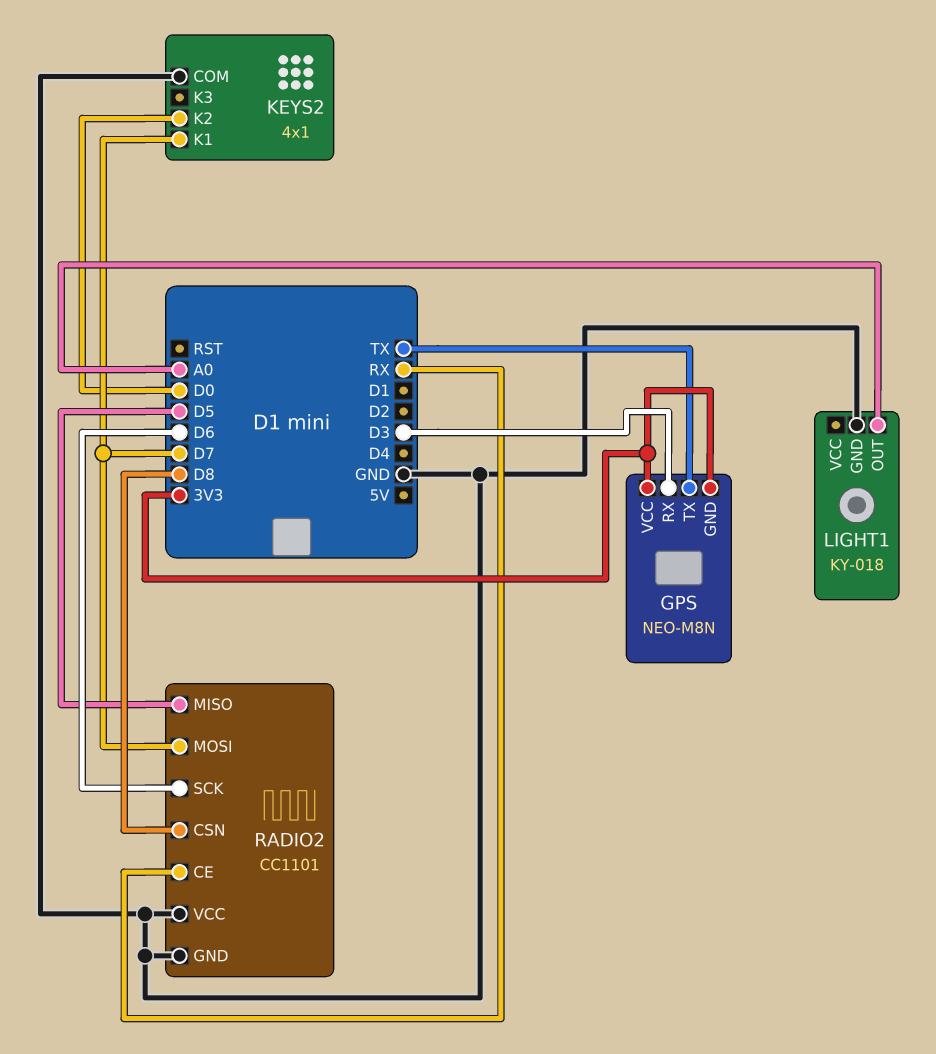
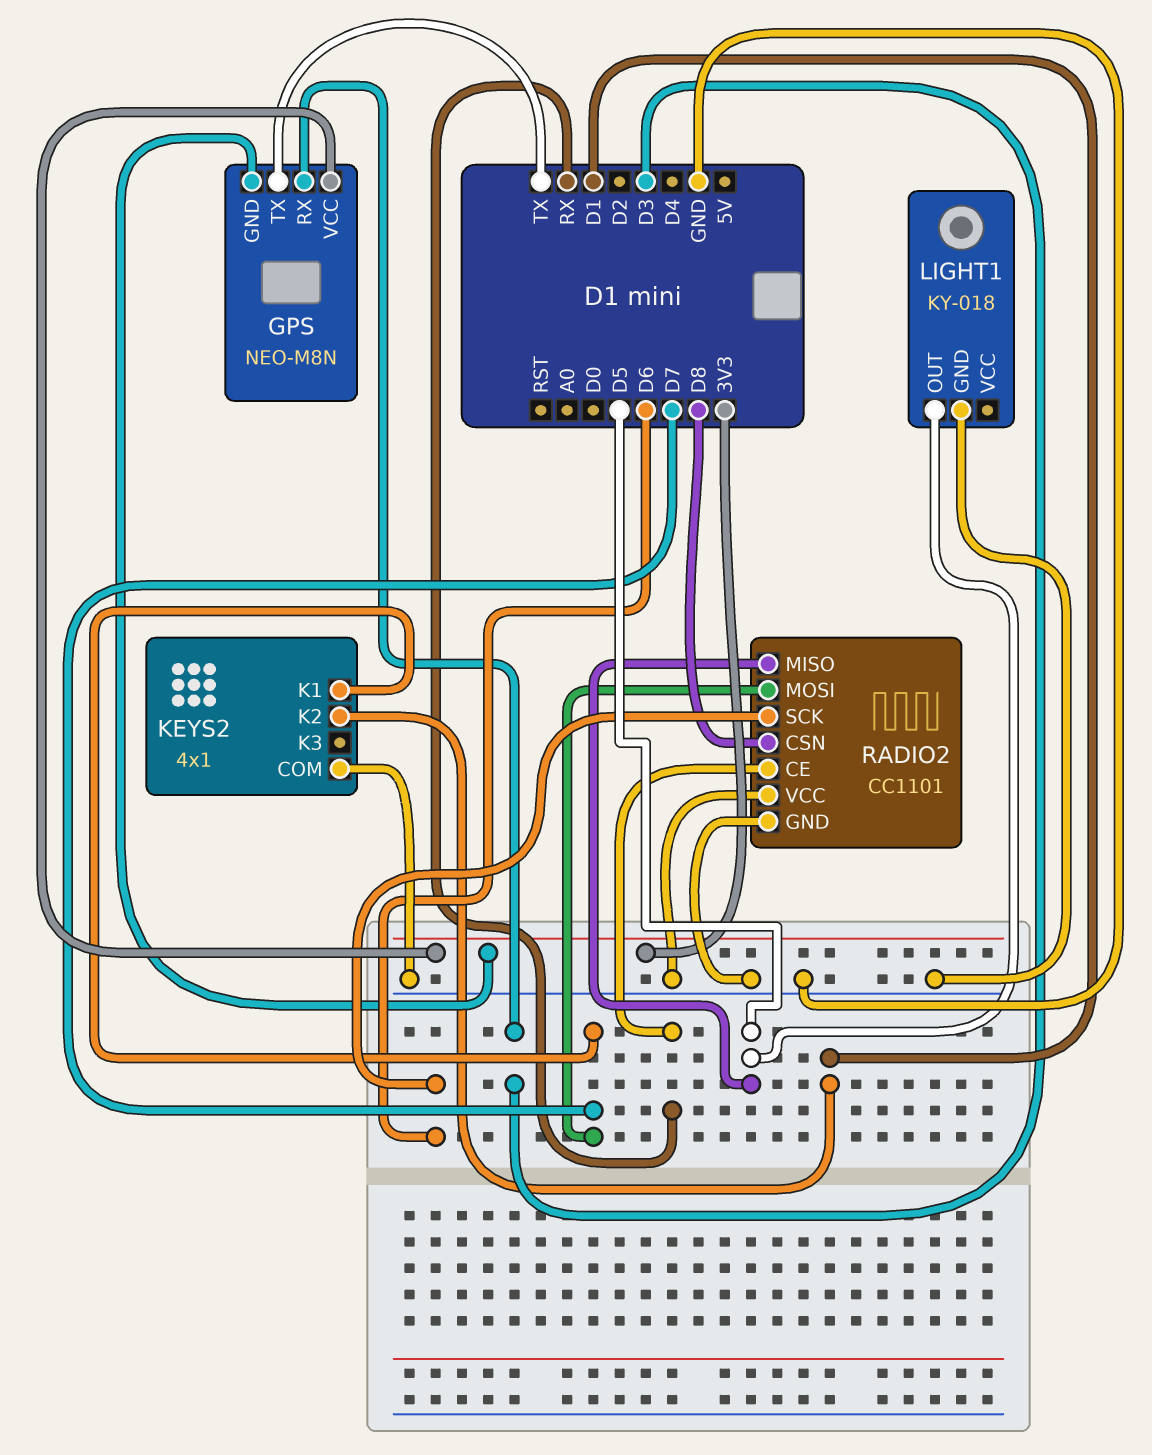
KEYS2 pin K2: D0 -> D1
LIGHT1 pin OUT: A0 -> D5

